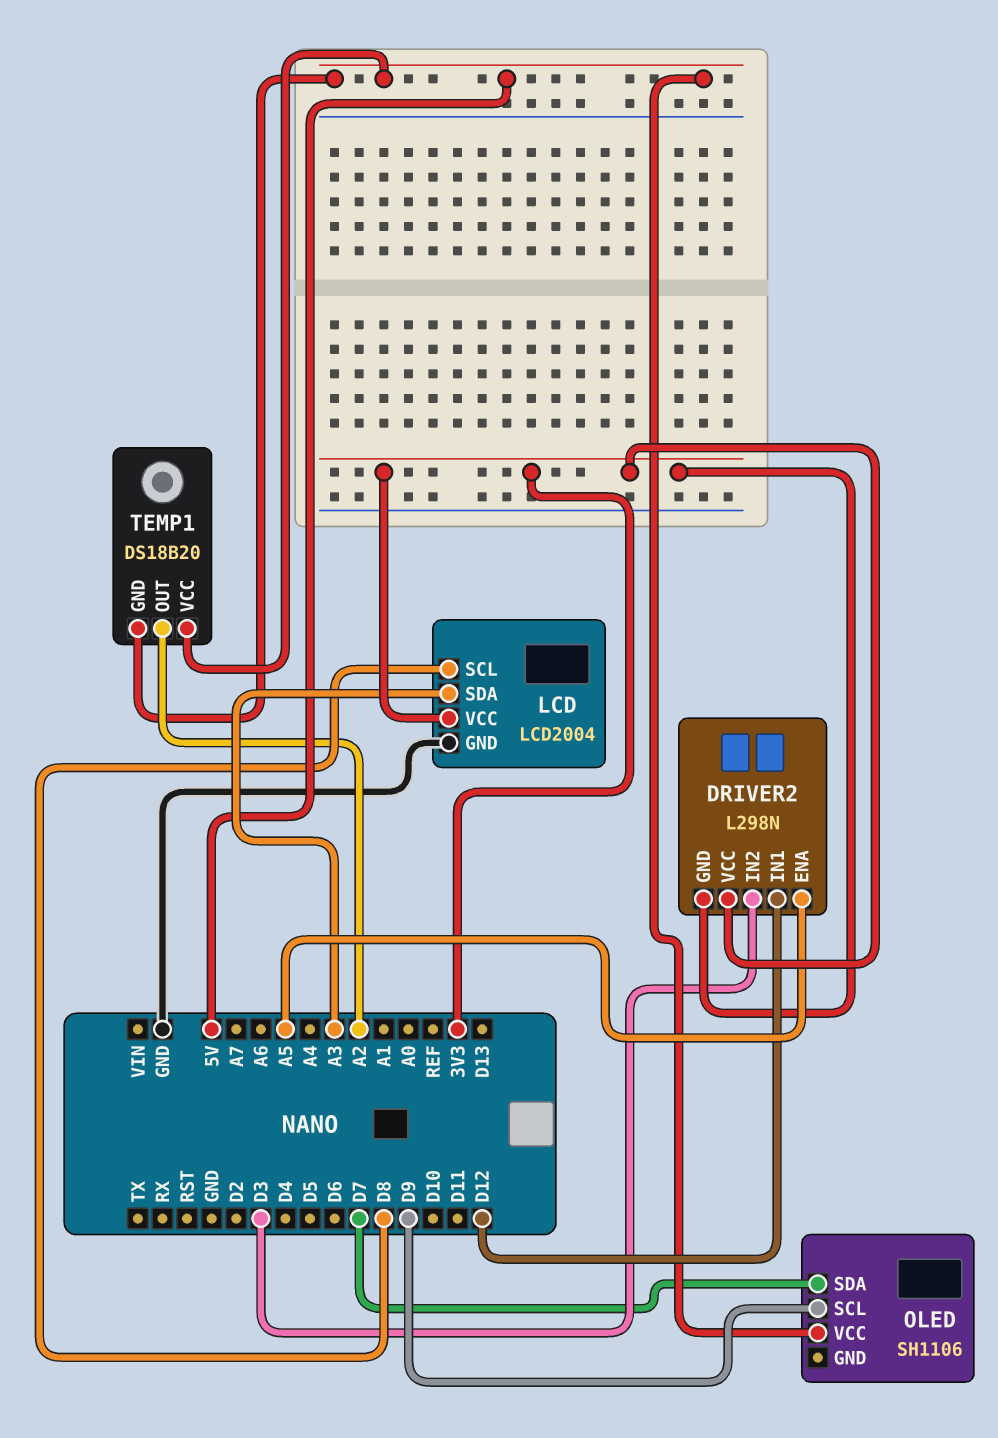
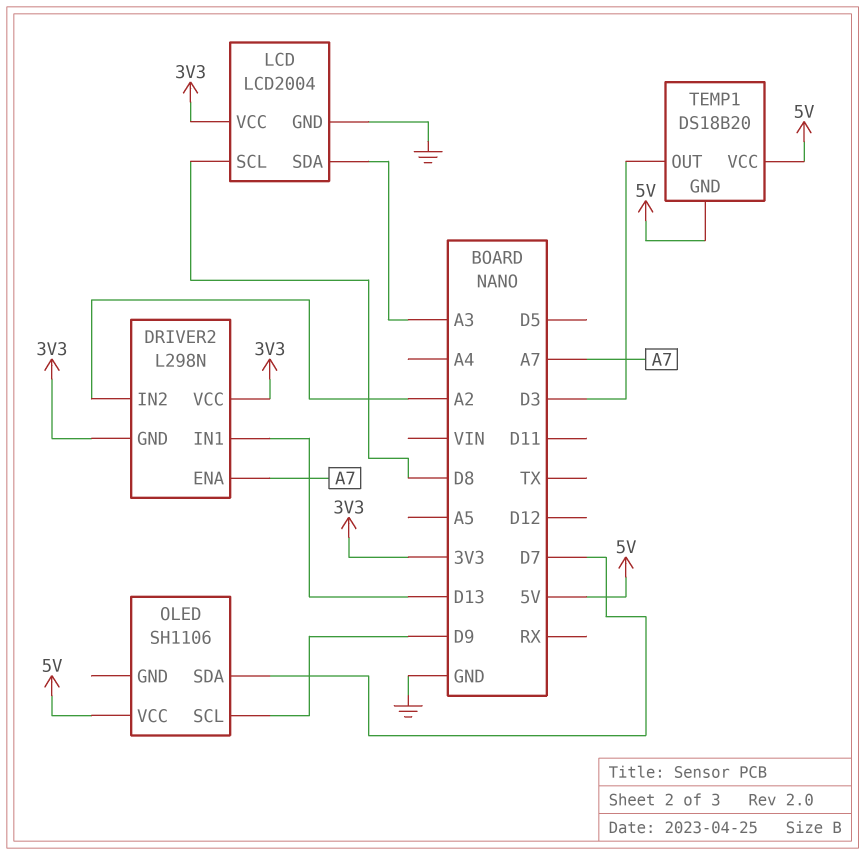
DRIVER2 pin ENA: A5 -> A7
DRIVER2 pin IN1: D12 -> D13
DRIVER2 pin IN2: D3 -> A2
TEMP1 pin OUT: A2 -> D3

